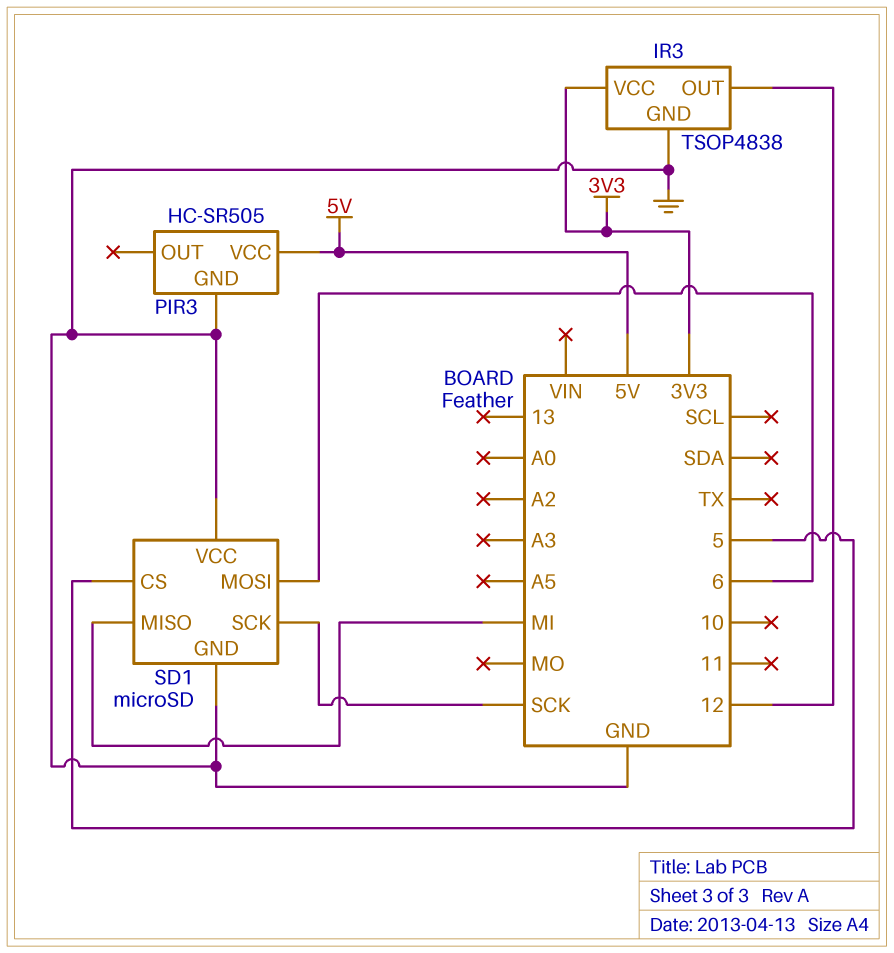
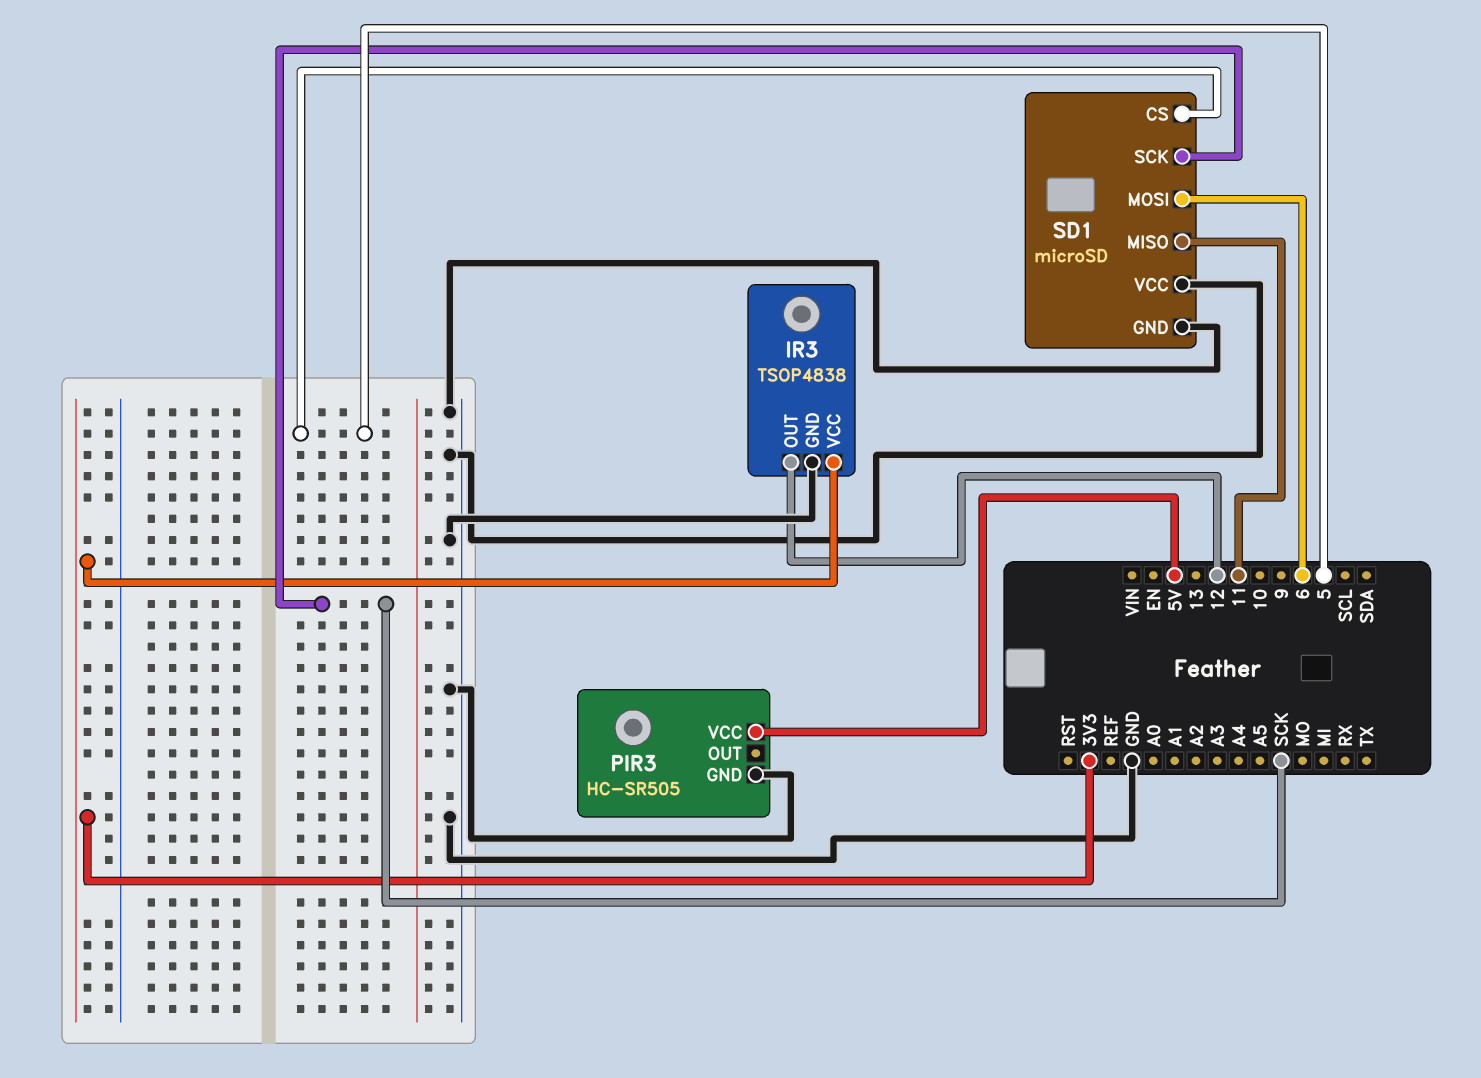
SD1 pin MISO: MI -> 11

